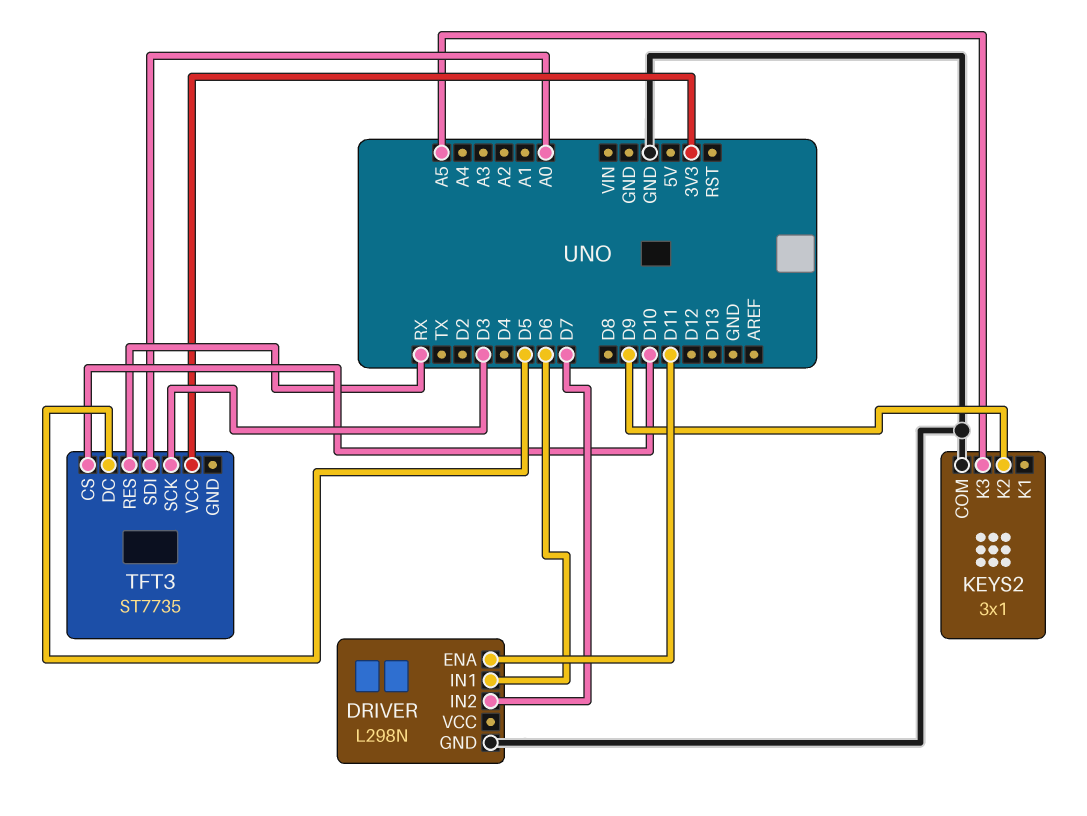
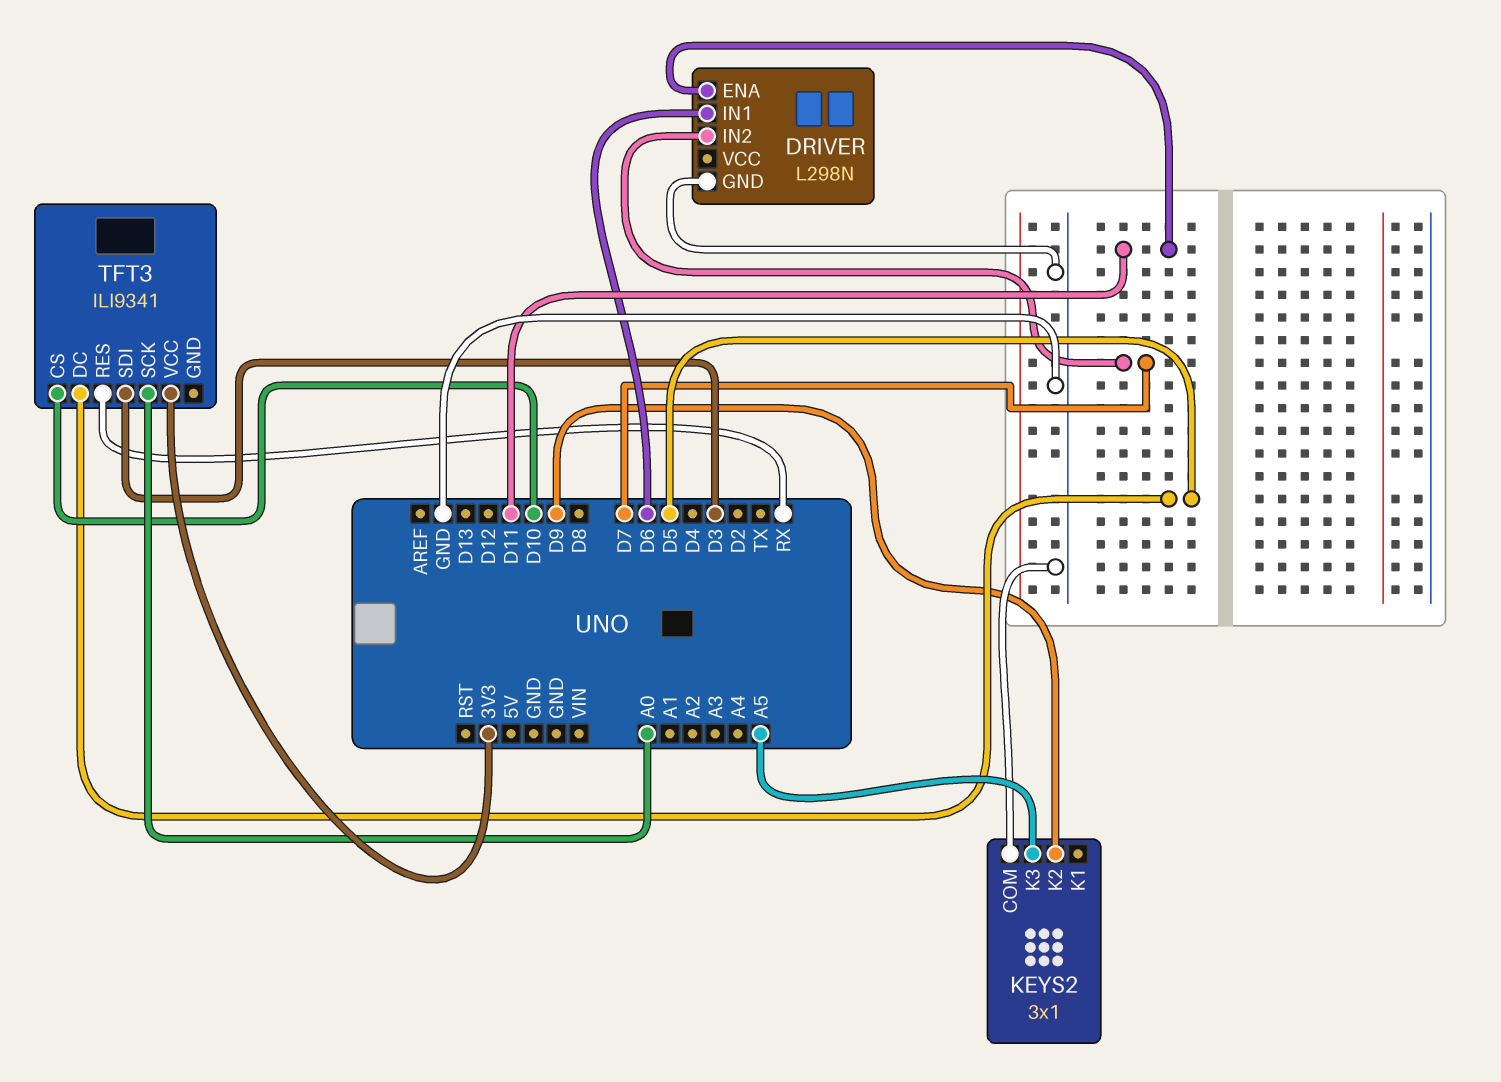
TFT3: ST7735 -> ILI9341
TFT3 pin SCK: D3 -> A0
TFT3 pin SDI: A0 -> D3

